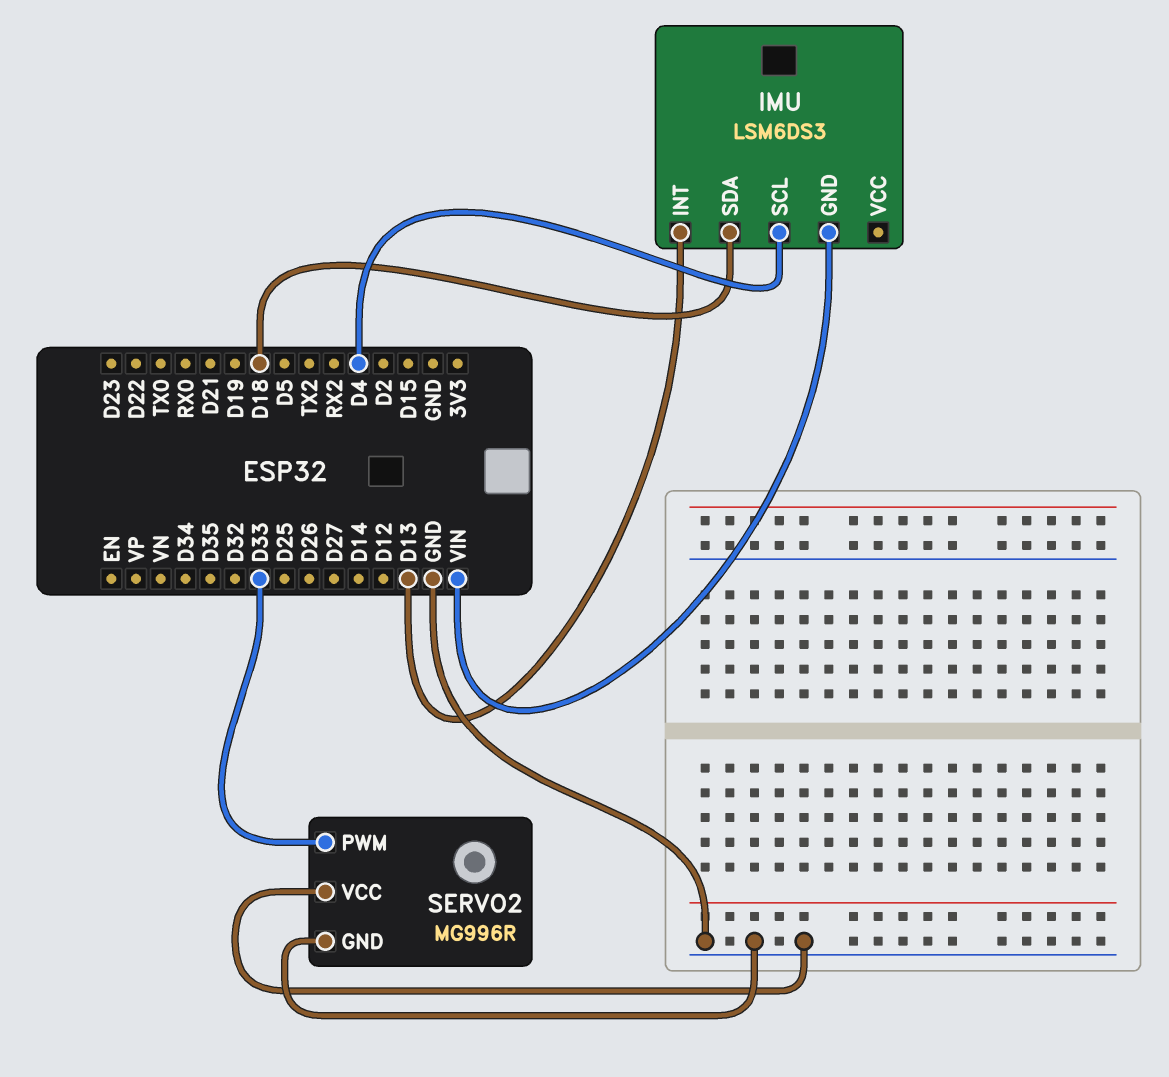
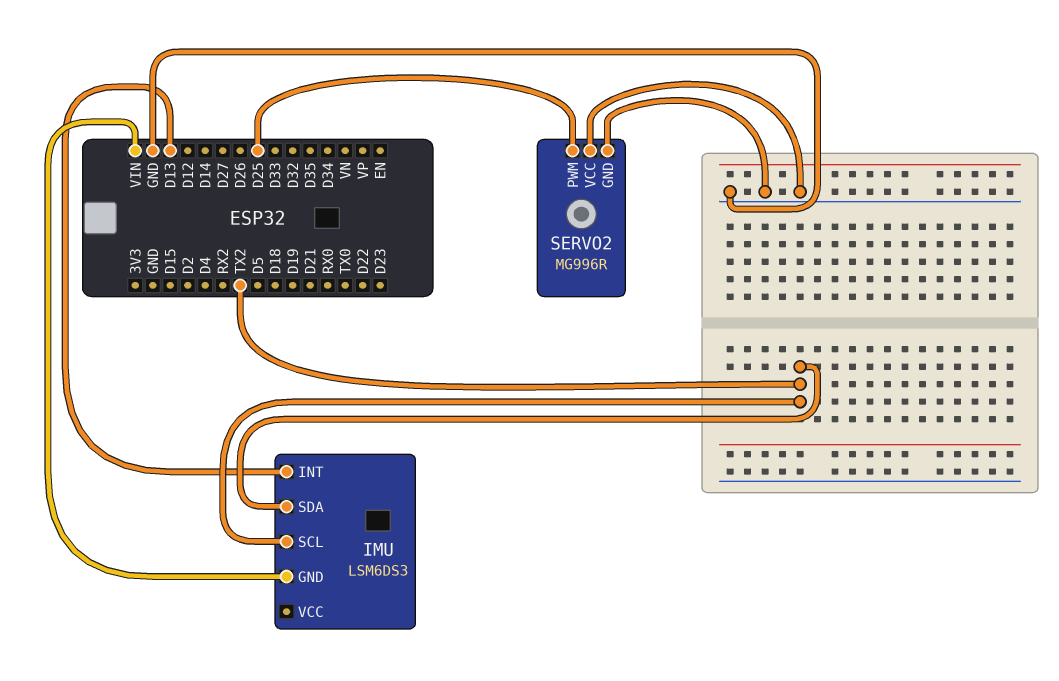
IMU pin SCL: D4 -> TX2
IMU pin SDA: D18 -> TX2
SERVO2 pin PWM: D33 -> D25

